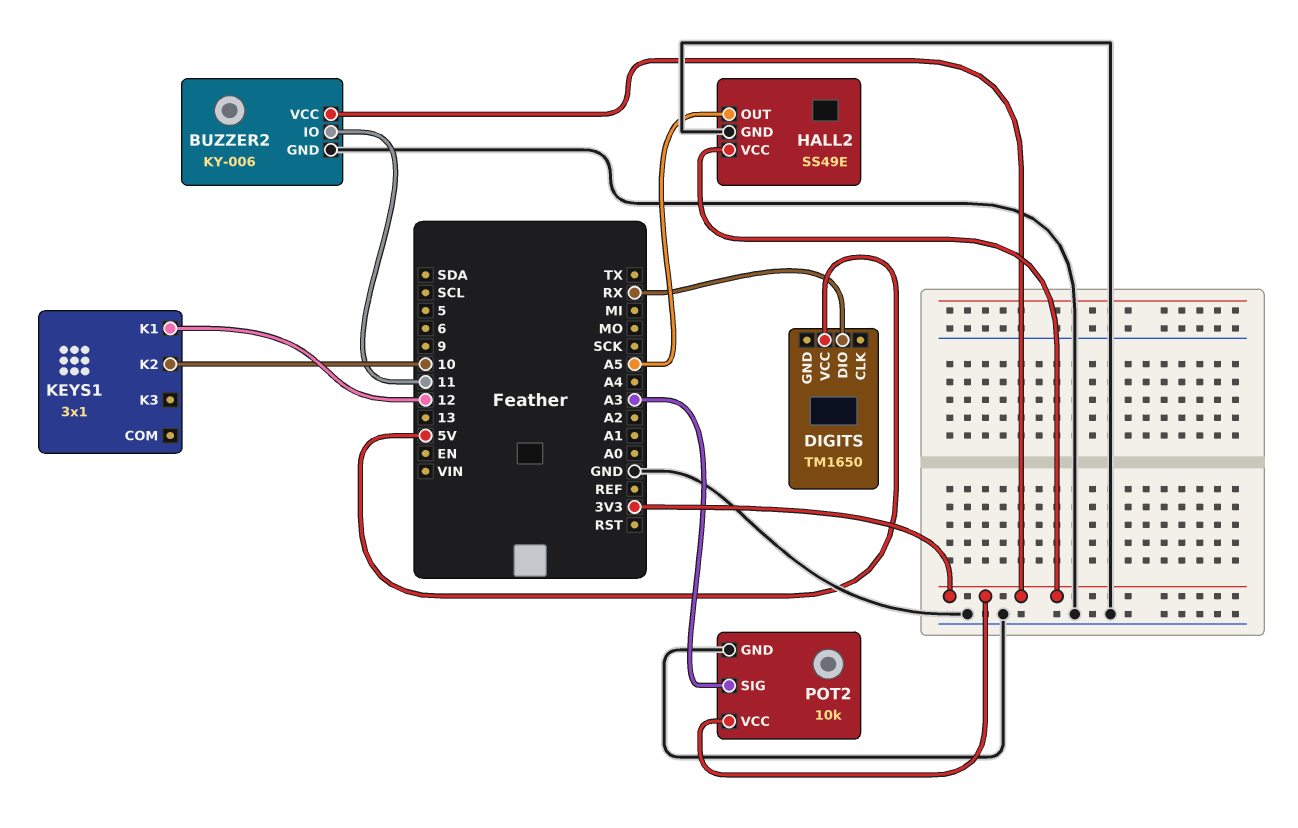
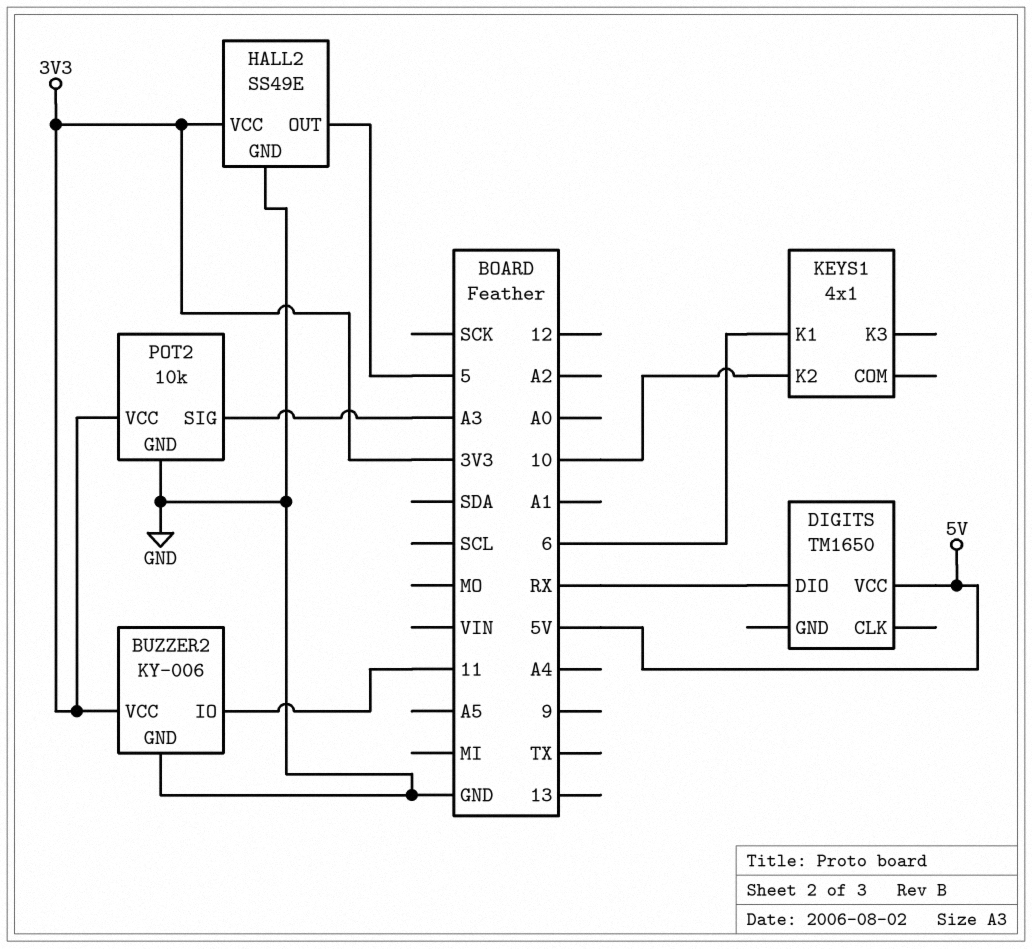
HALL2 pin OUT: A5 -> 5
KEYS1: 3x1 -> 4x1
KEYS1 pin K1: 12 -> 6

